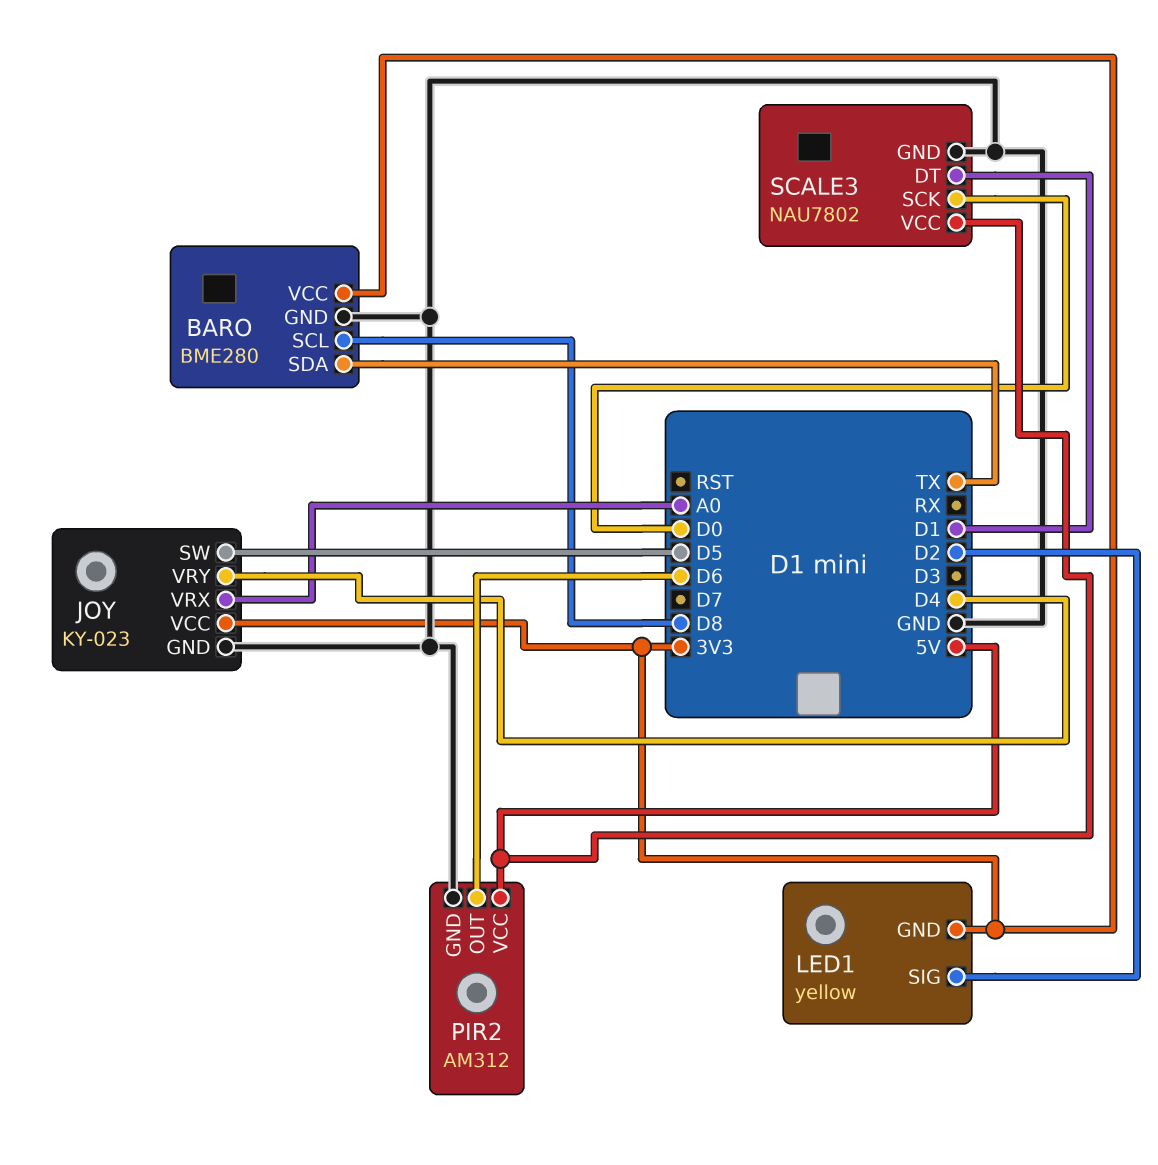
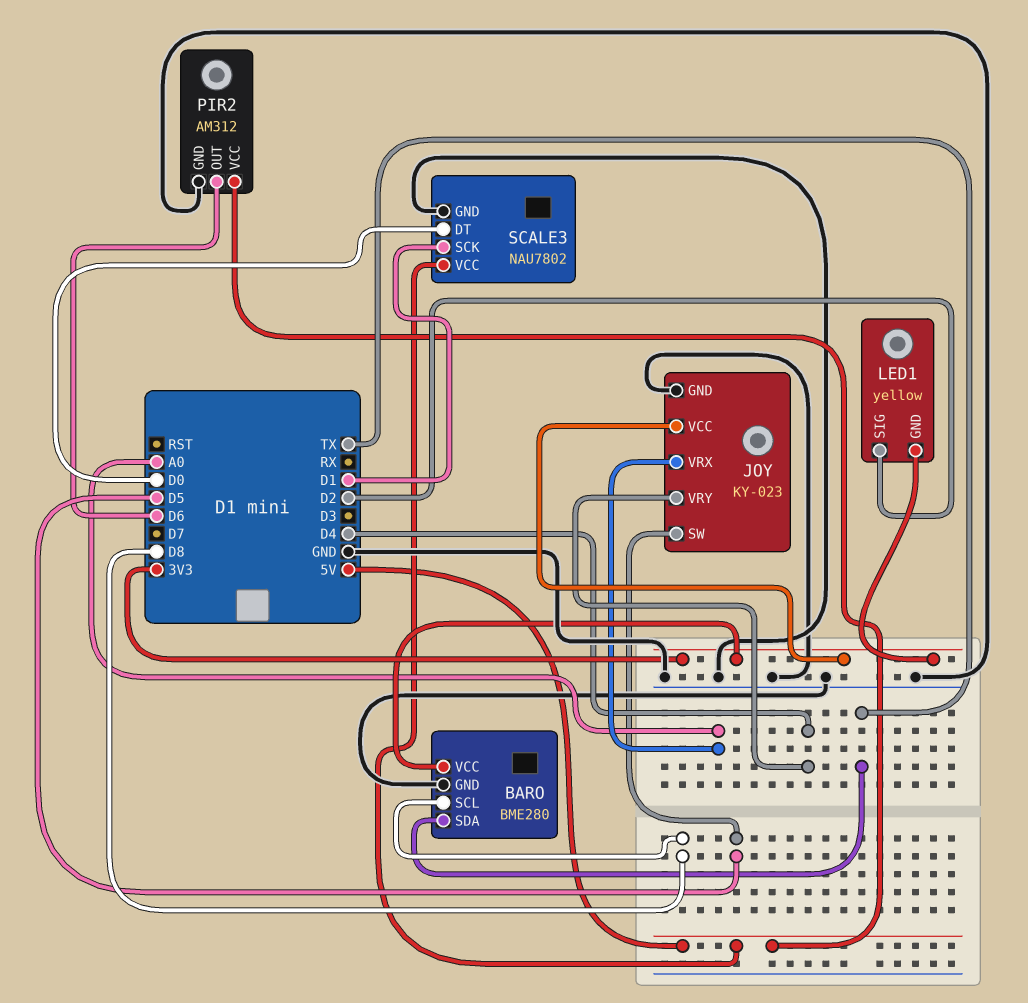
SCALE3 pin DT: D1 -> D0
SCALE3 pin SCK: D0 -> D1

